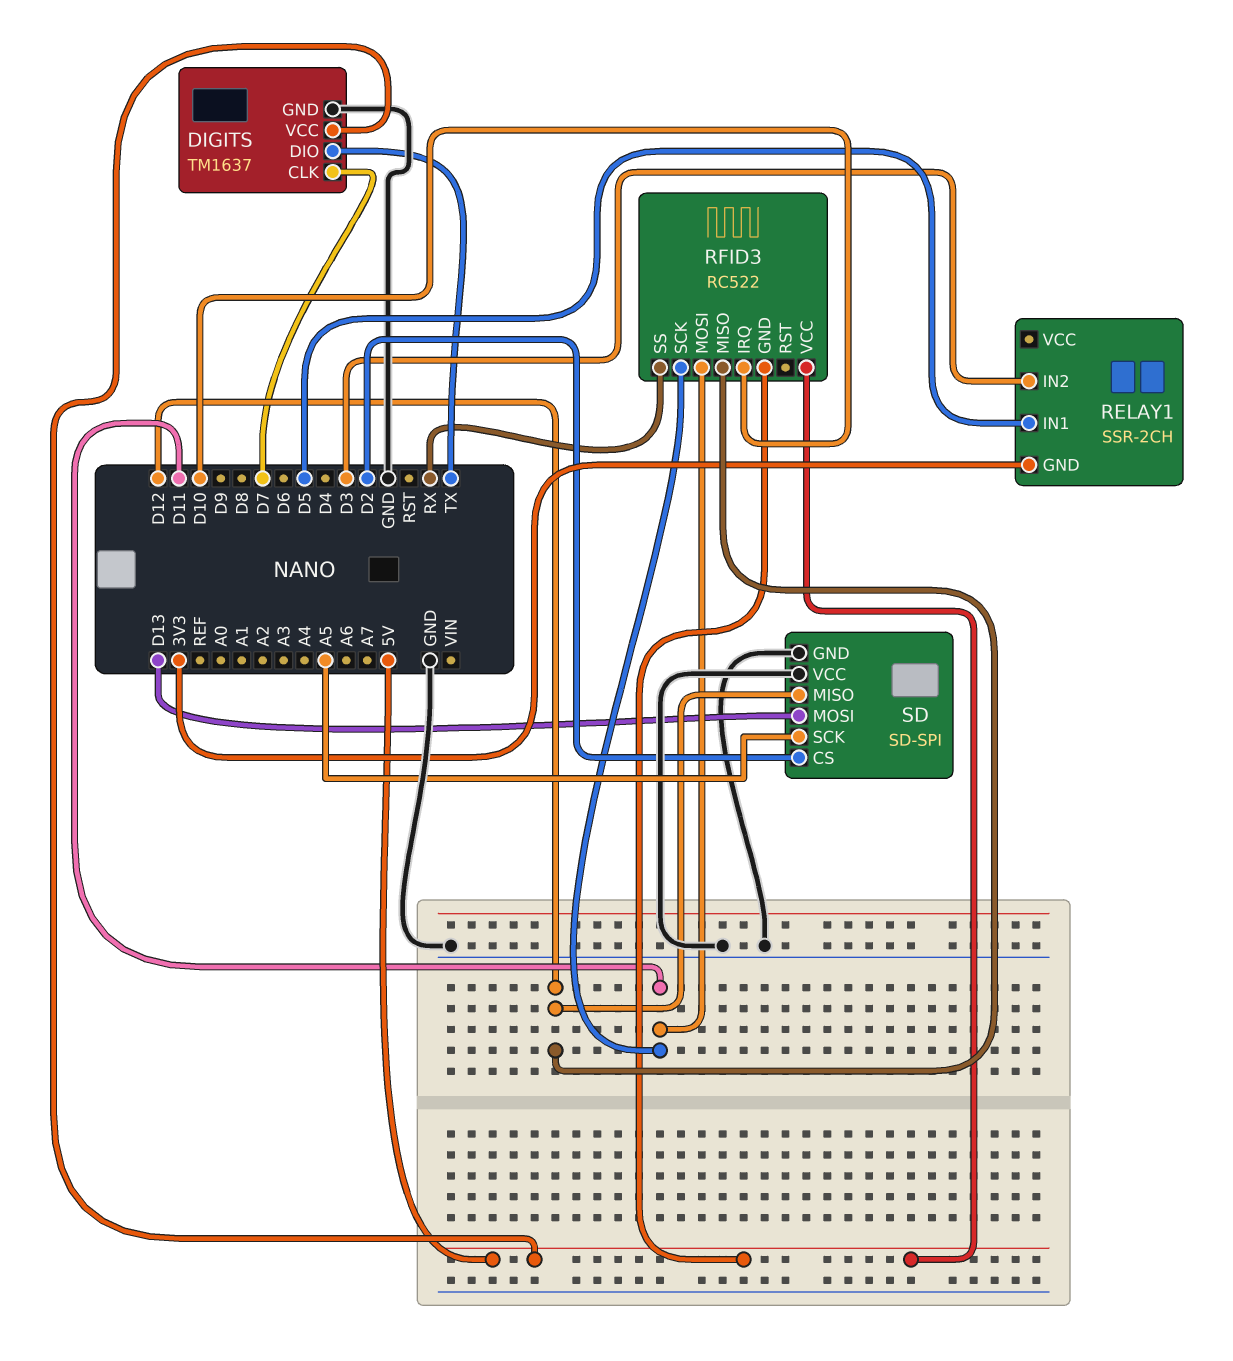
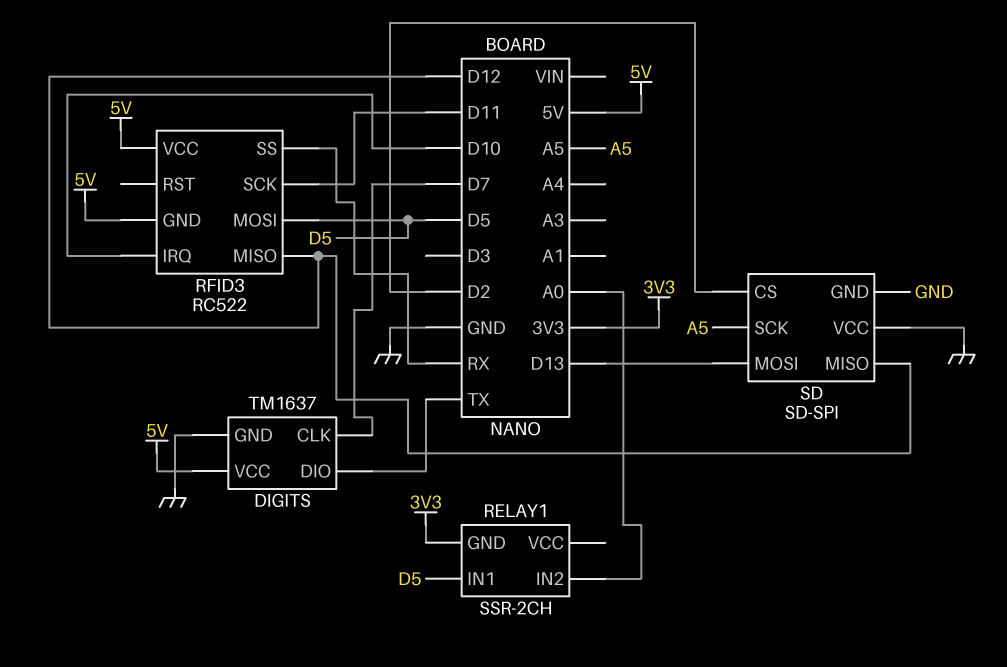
RELAY1 pin IN2: D3 -> A0
RFID3 pin MOSI: D11 -> D5

